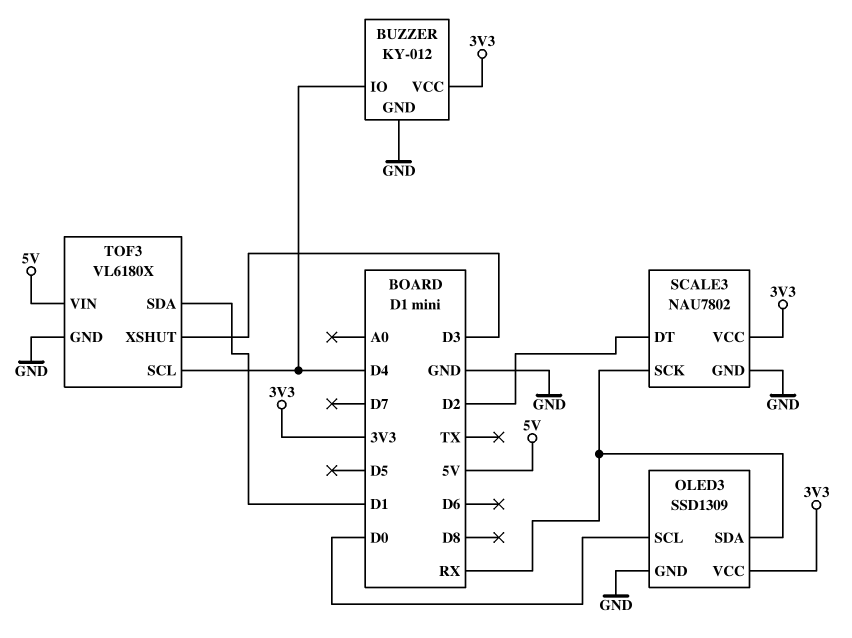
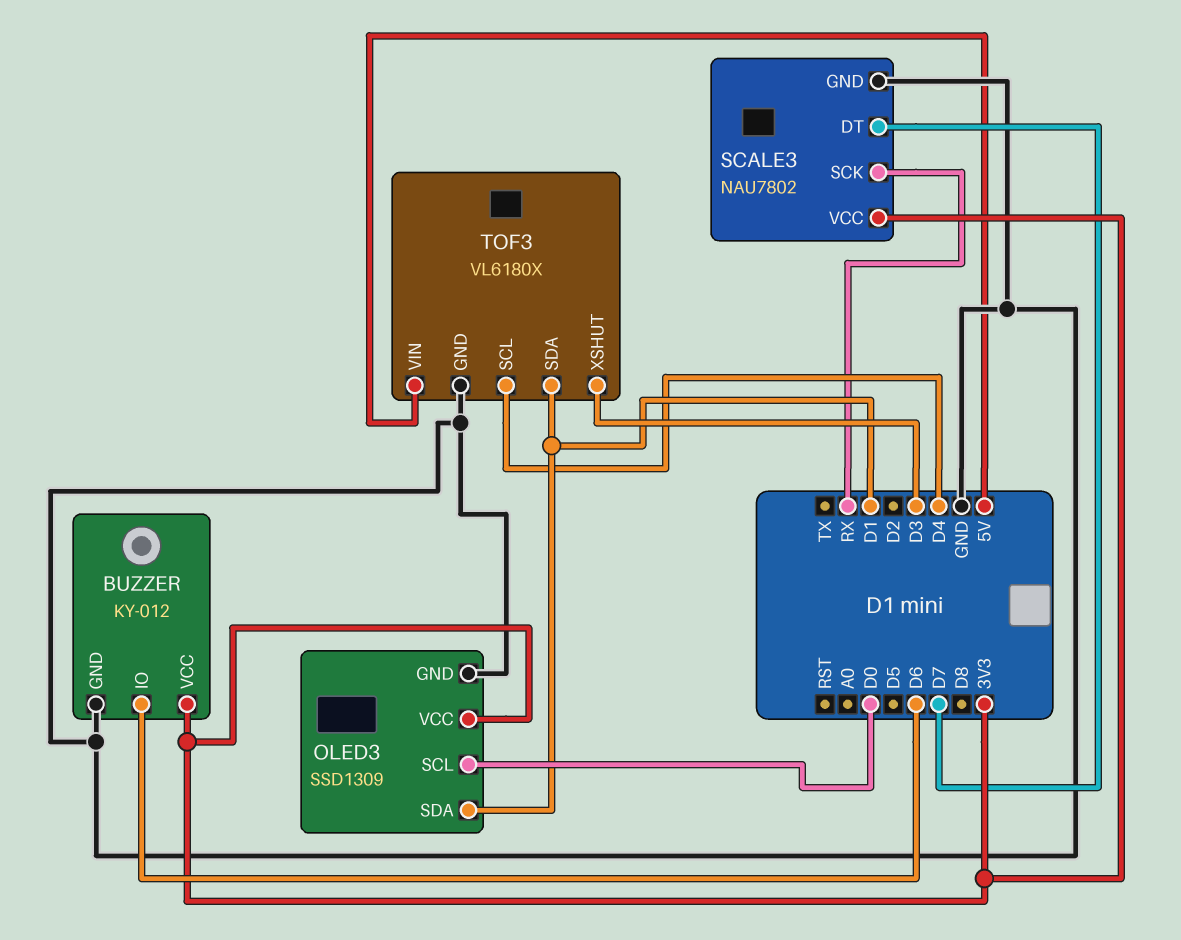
BUZZER pin IO: D4 -> D6
OLED3 pin SDA: RX -> D1
SCALE3 pin DT: D2 -> D7

